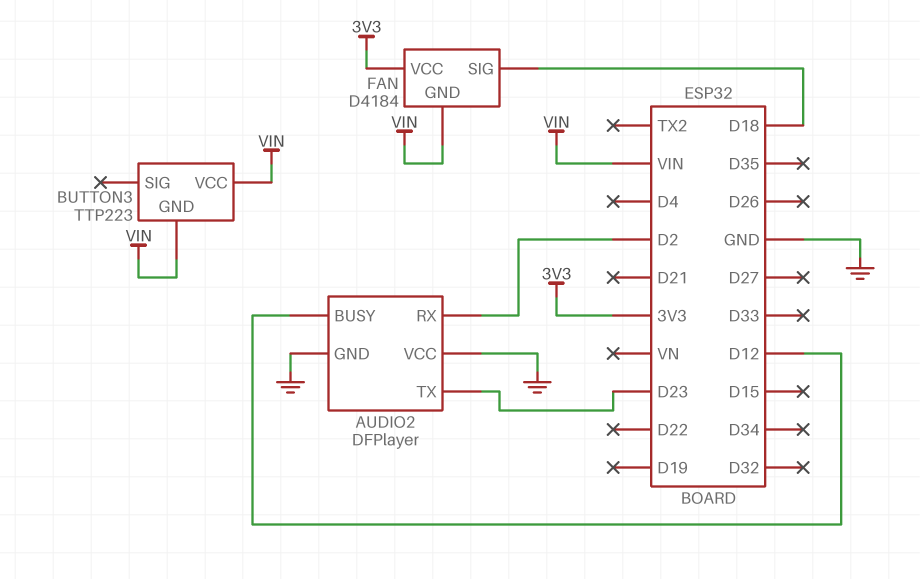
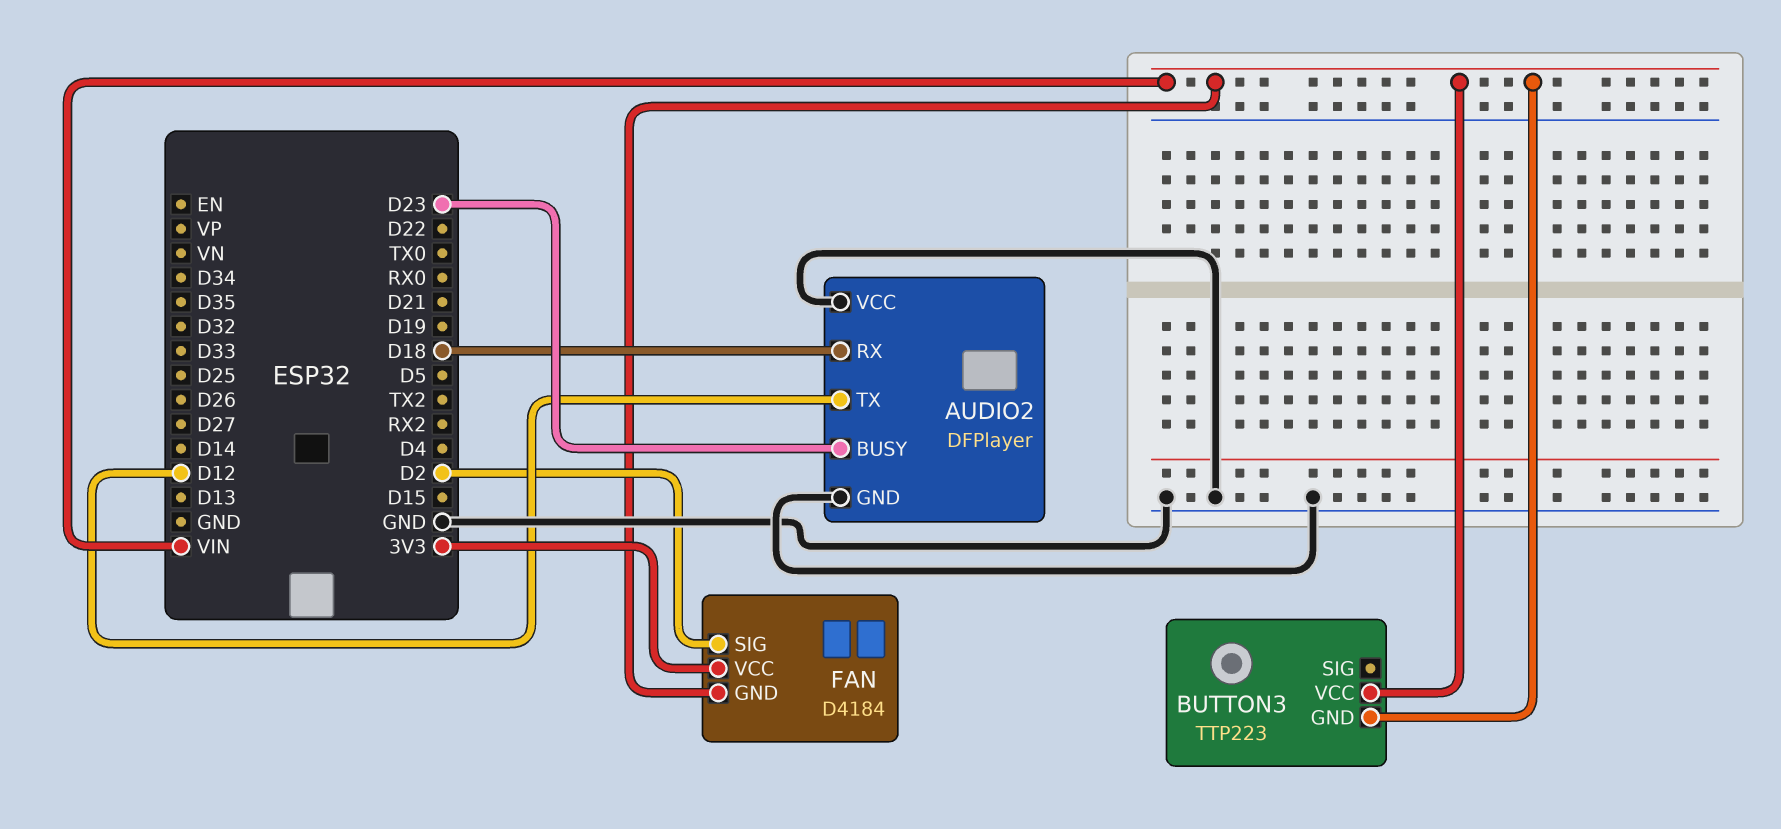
AUDIO2 pin BUSY: D12 -> D23
AUDIO2 pin RX: D2 -> D18
AUDIO2 pin TX: D23 -> D12
FAN pin SIG: D18 -> D2

